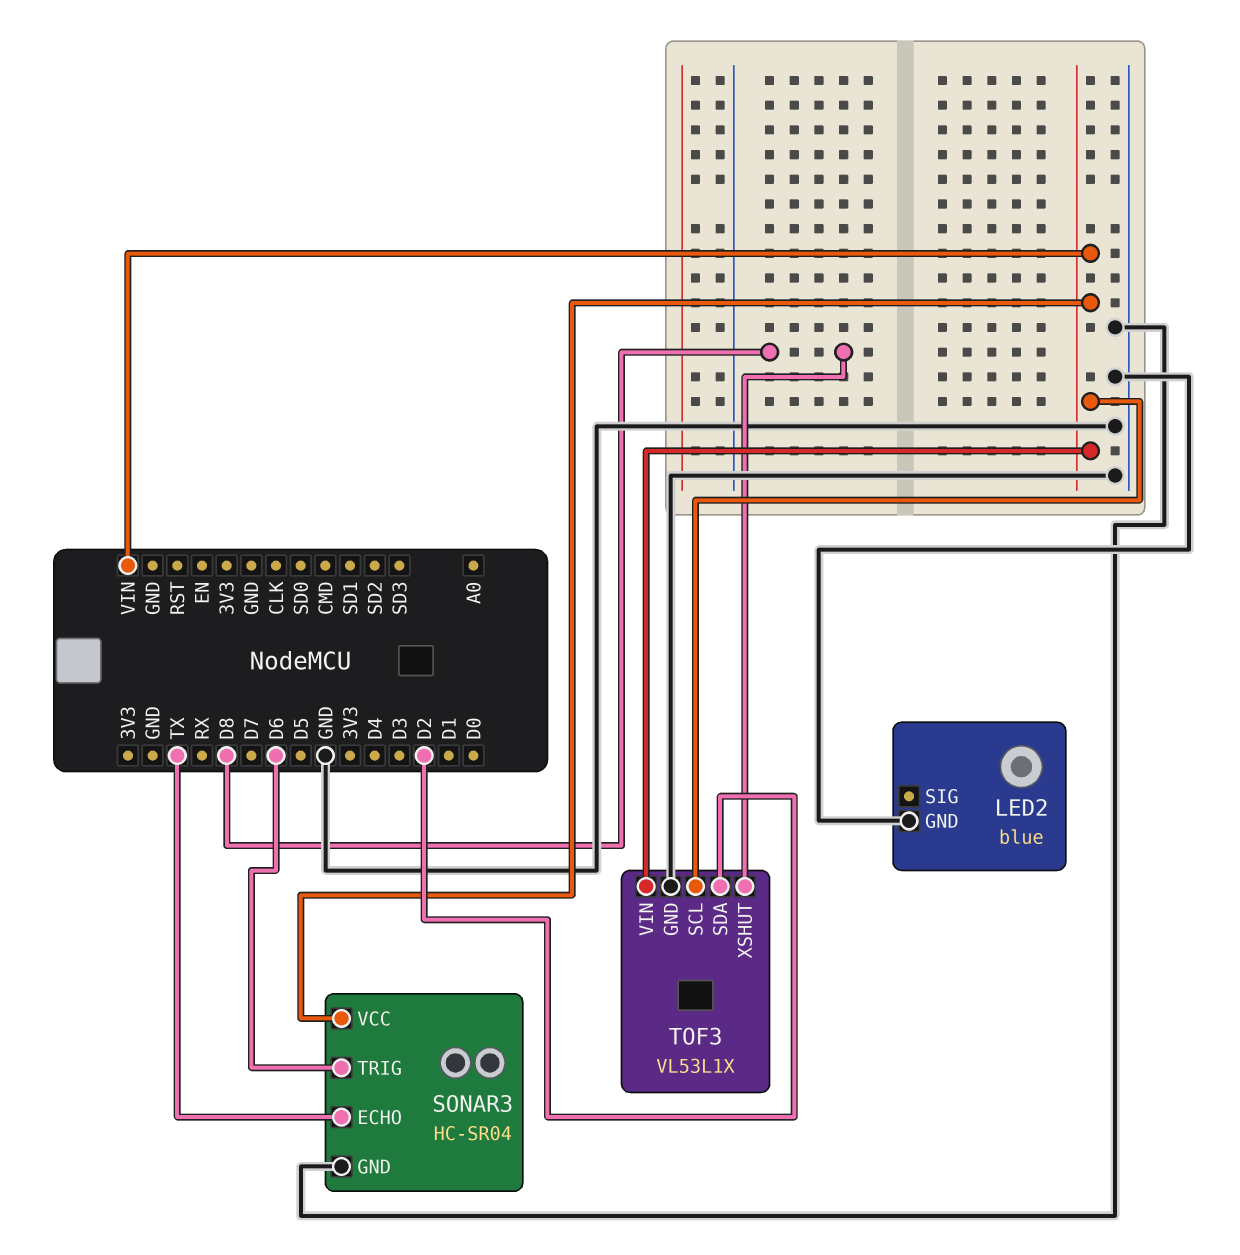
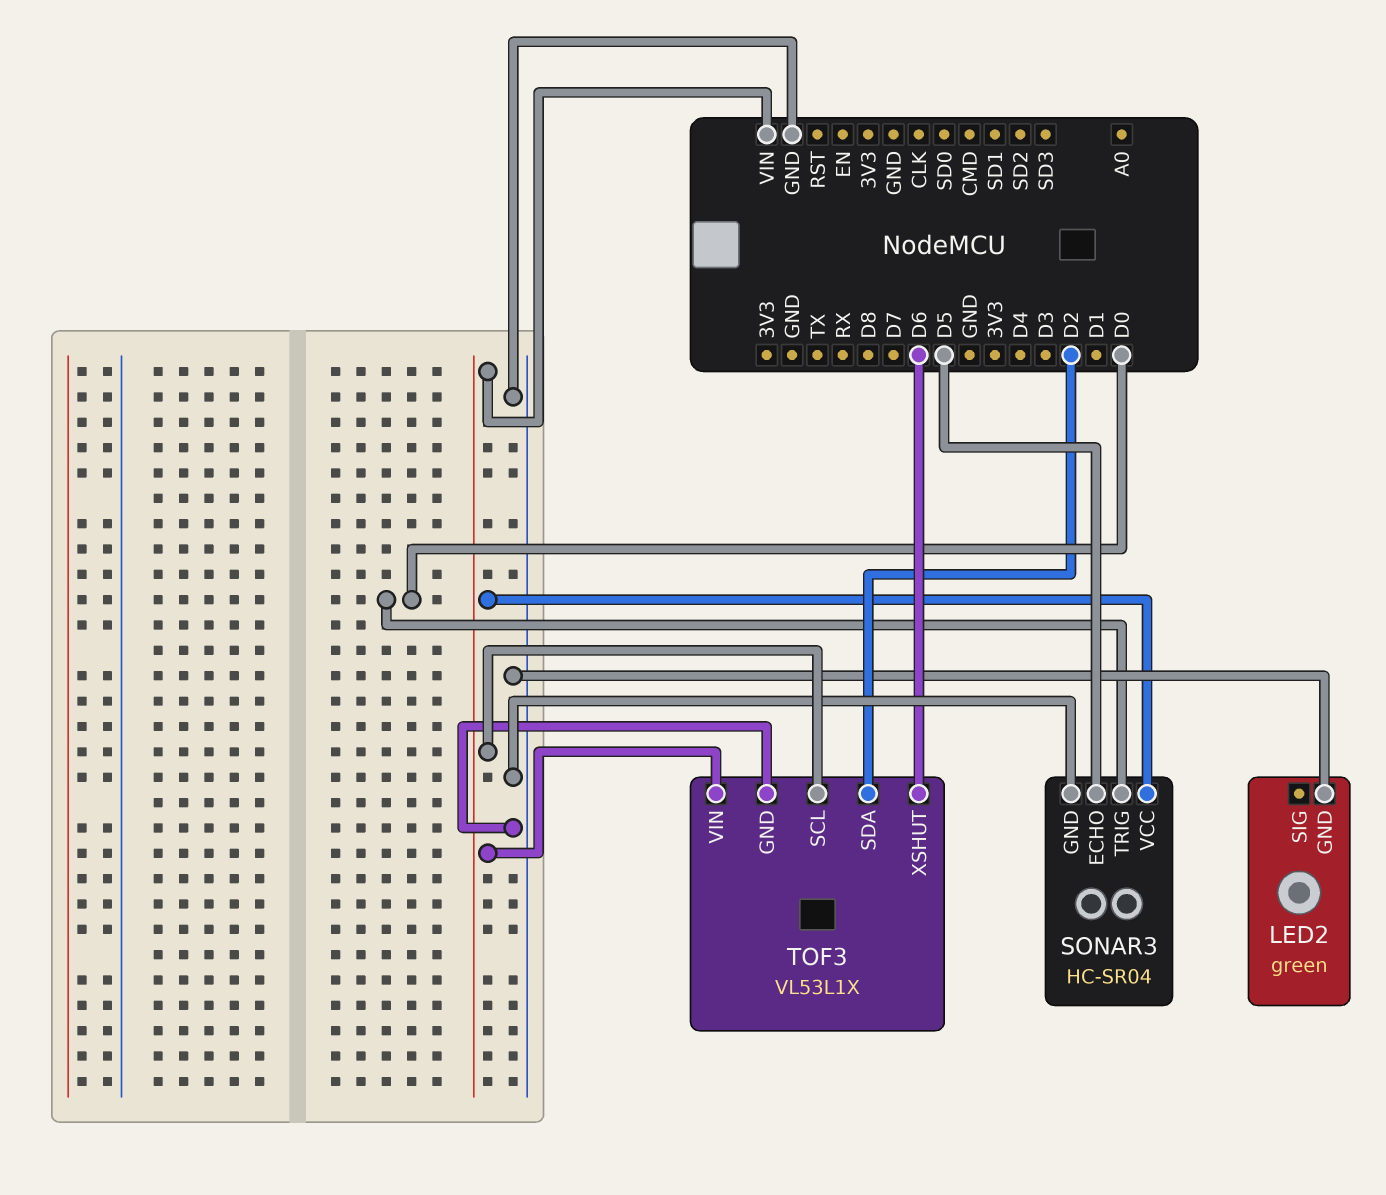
LED2: blue -> green
SONAR3 pin ECHO: TX -> D5
SONAR3 pin TRIG: D6 -> D0
TOF3 pin XSHUT: D8 -> D6

